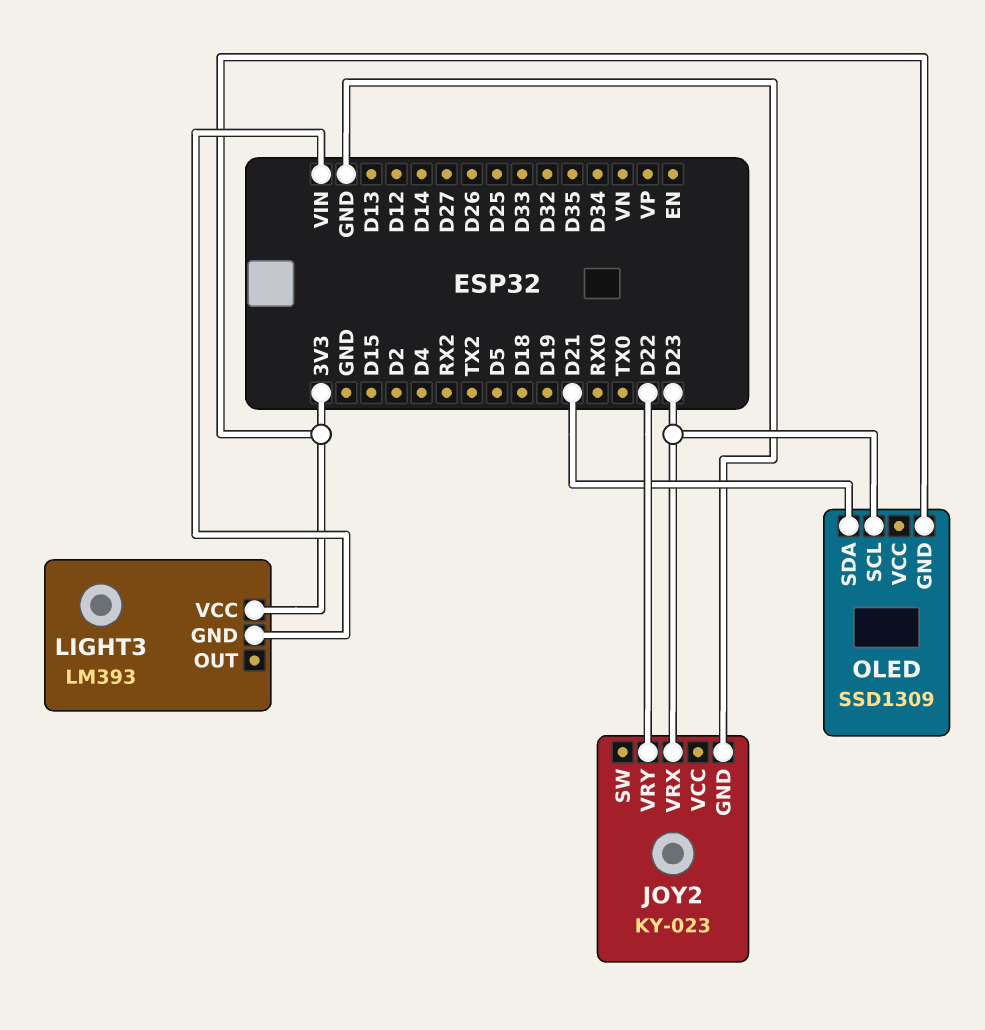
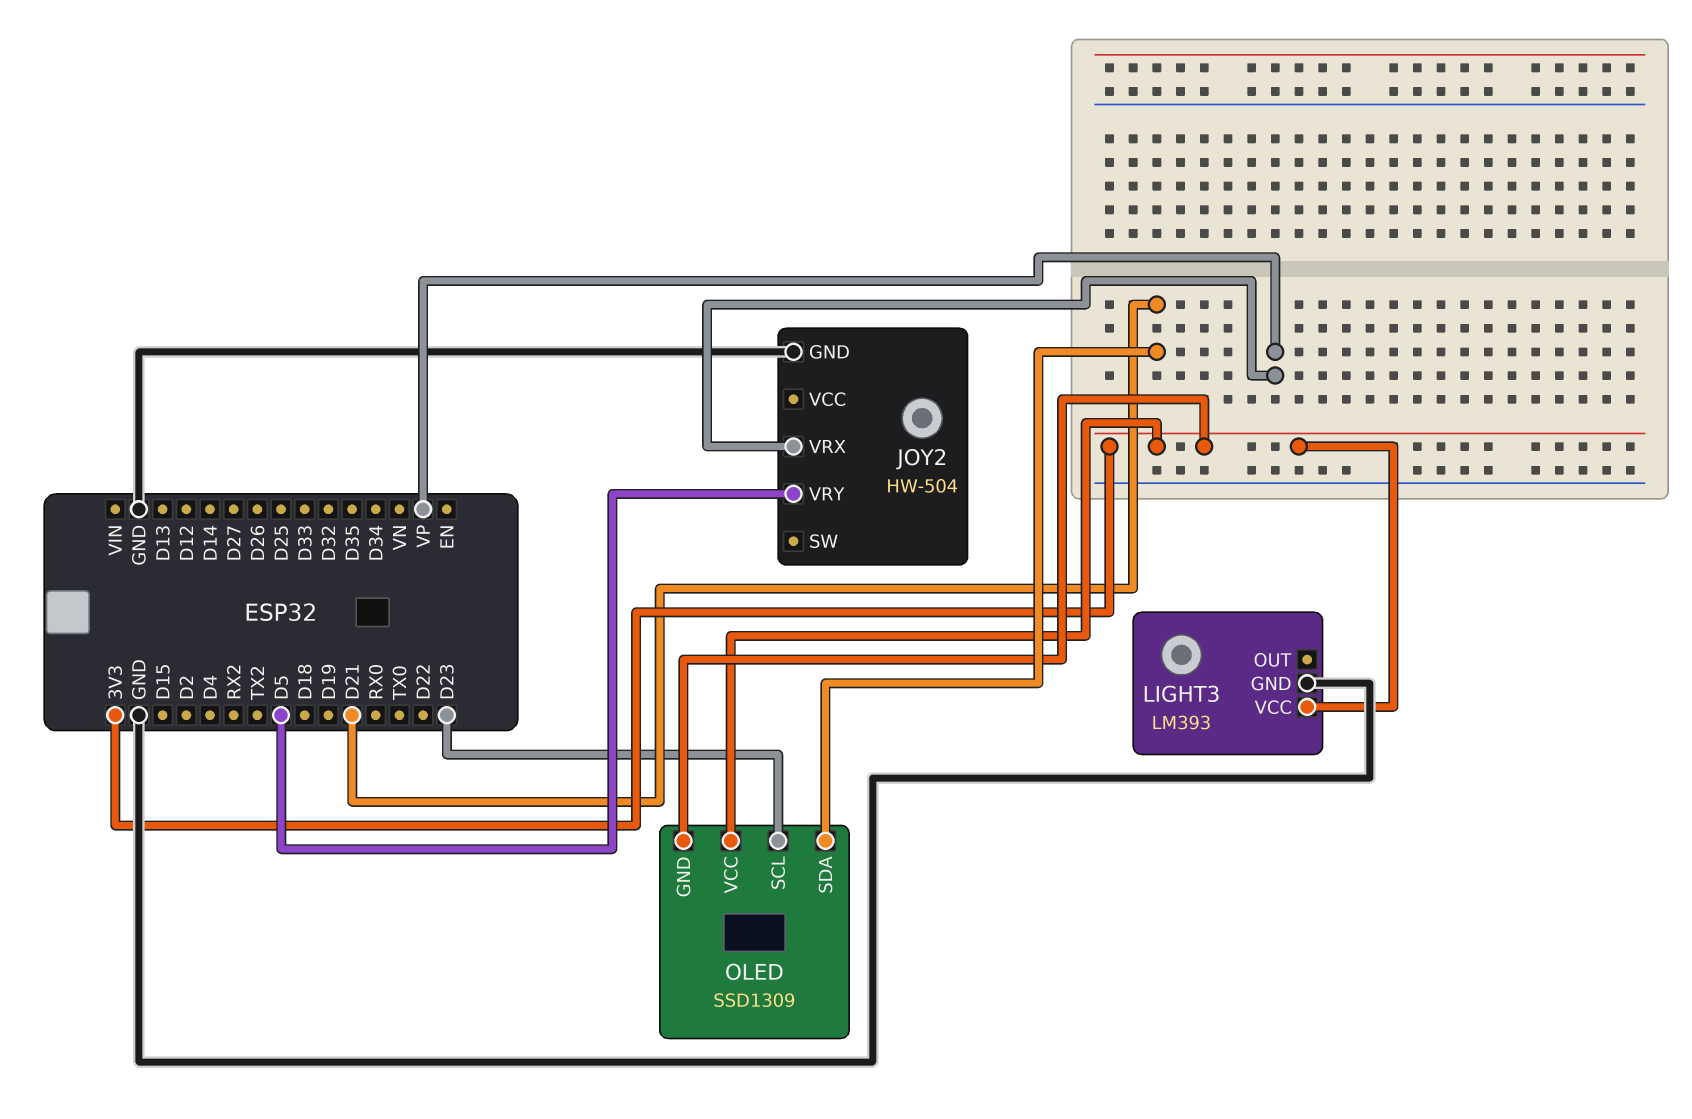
JOY2: KY-023 -> HW-504
JOY2 pin VRX: D23 -> VP
JOY2 pin VRY: D22 -> D5
LIGHT3 pin GND: VIN -> GND
OLED pin VCC: none -> 3V3

